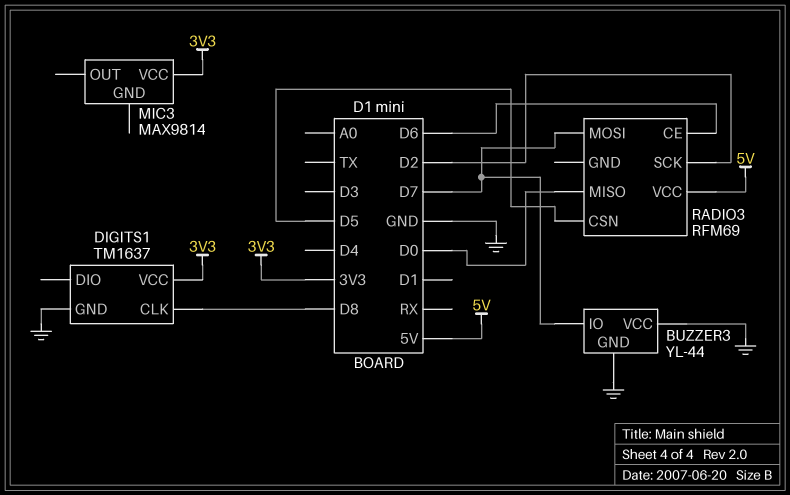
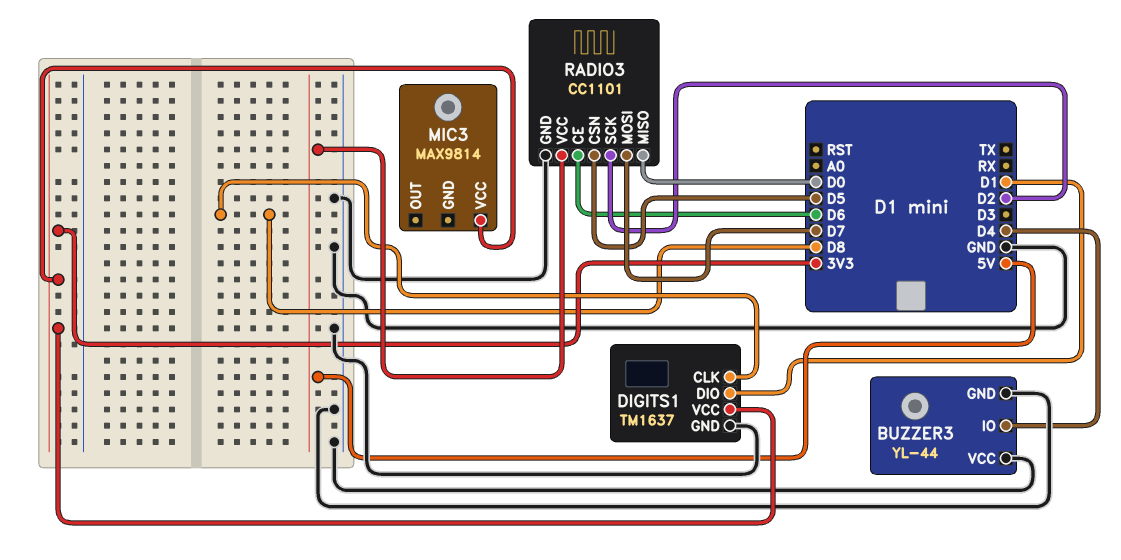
BUZZER3 pin IO: D7 -> D4
DIGITS1 pin DIO: none -> D1
RADIO3: RFM69 -> CC1101
RADIO3 pin GND: none -> GND

